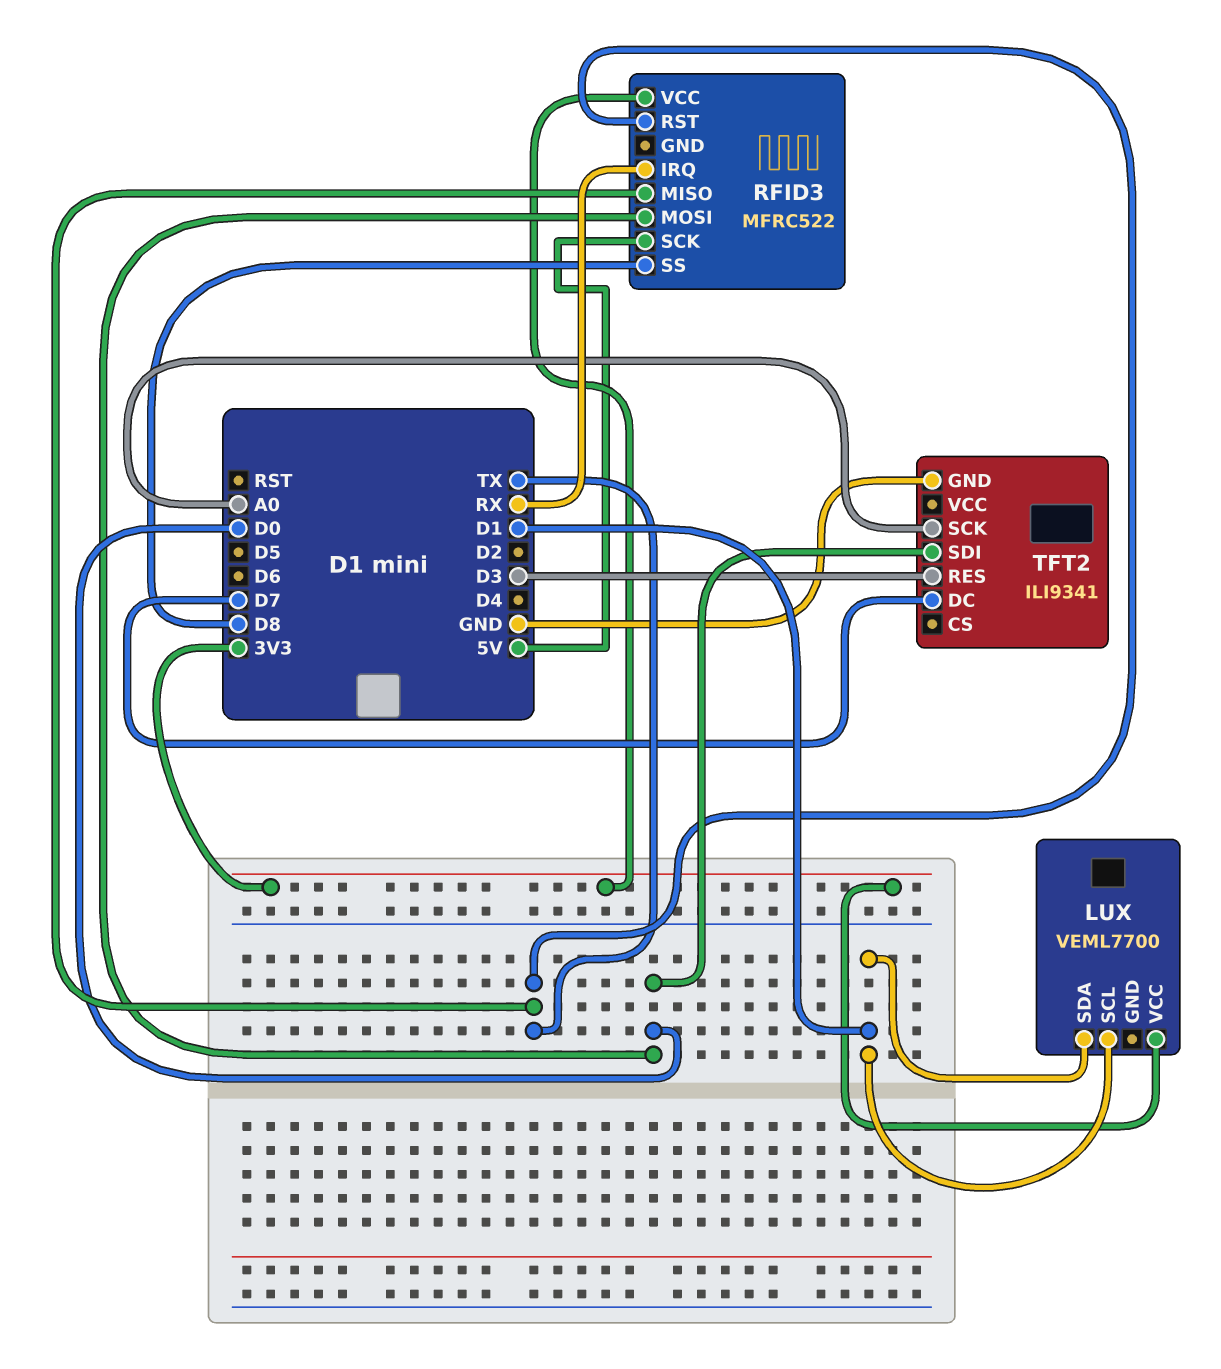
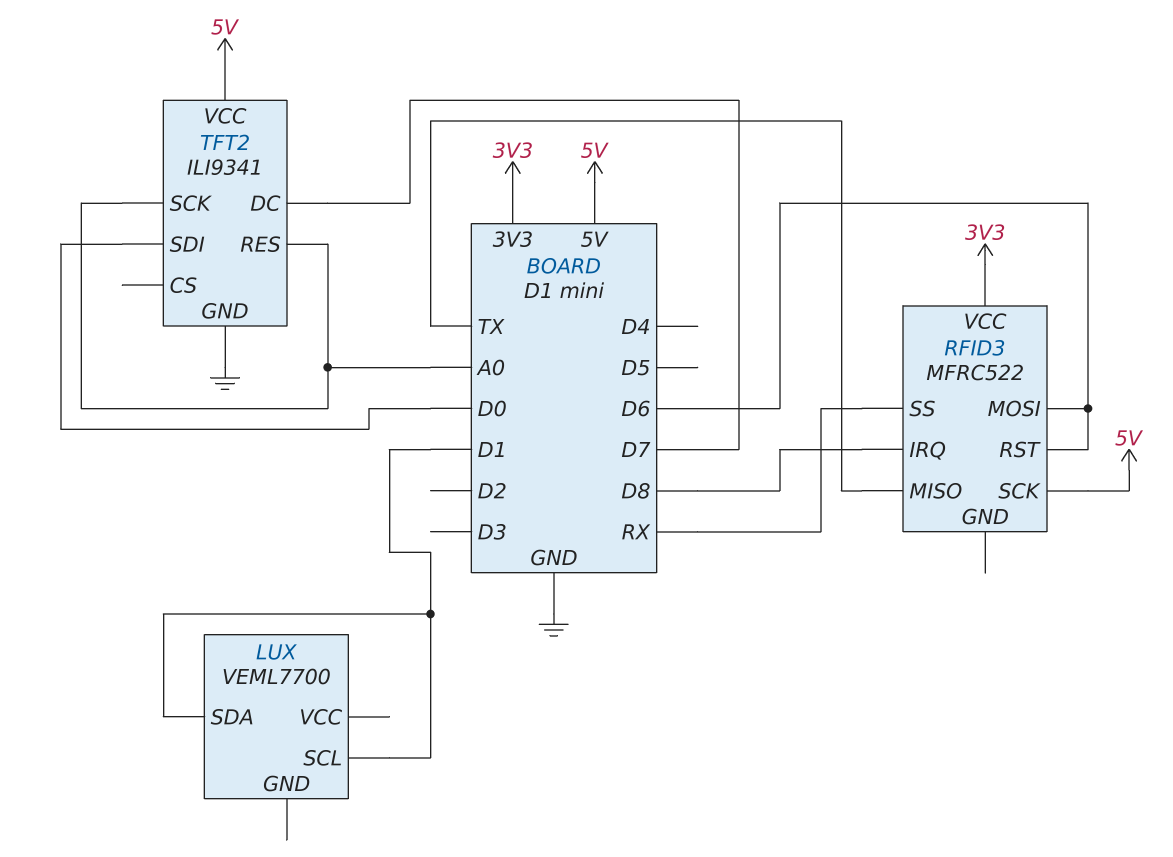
LUX pin VCC: 3V3 -> none
RFID3 pin IRQ: RX -> D8
RFID3 pin MOSI: D0 -> D6
RFID3 pin RST: TX -> D6
RFID3 pin SS: D8 -> RX
TFT2 pin RES: D3 -> A0
TFT2 pin VCC: none -> 5V

